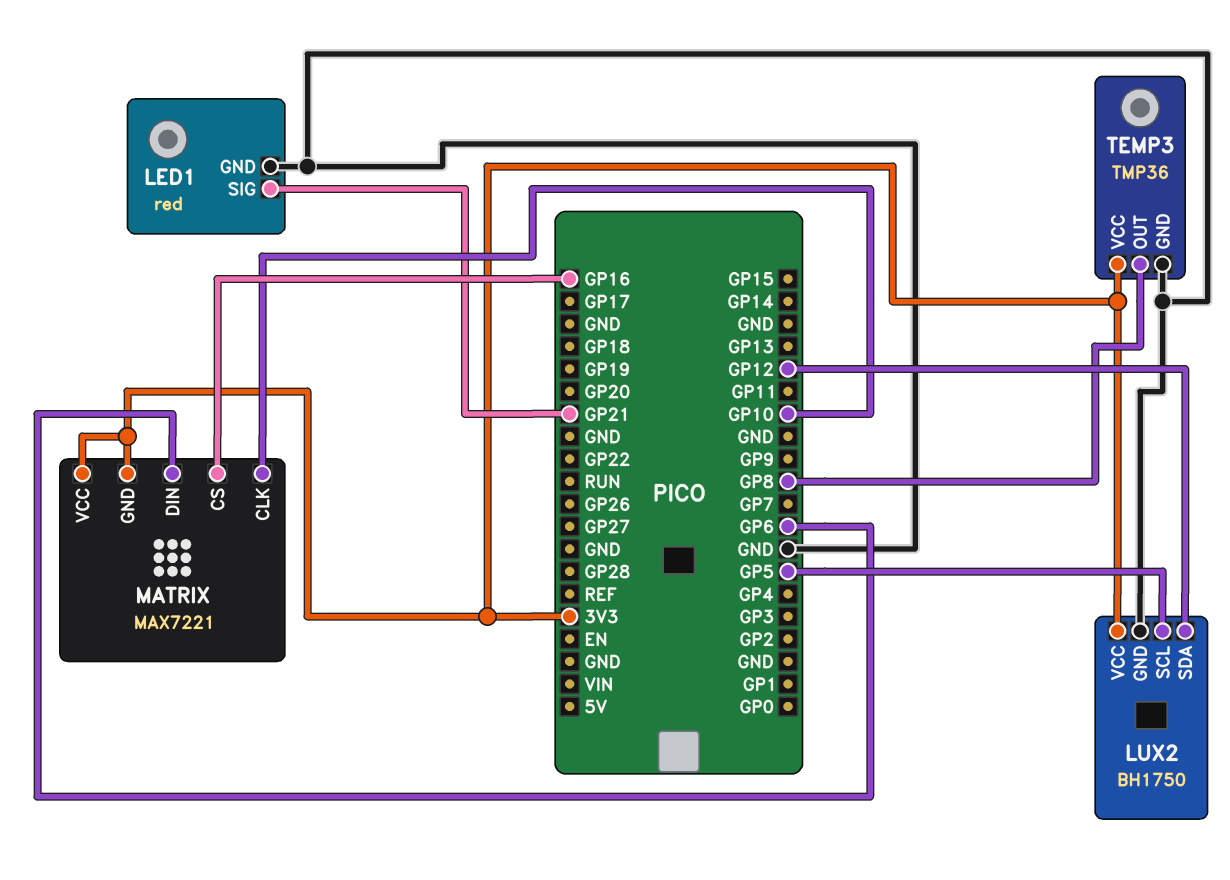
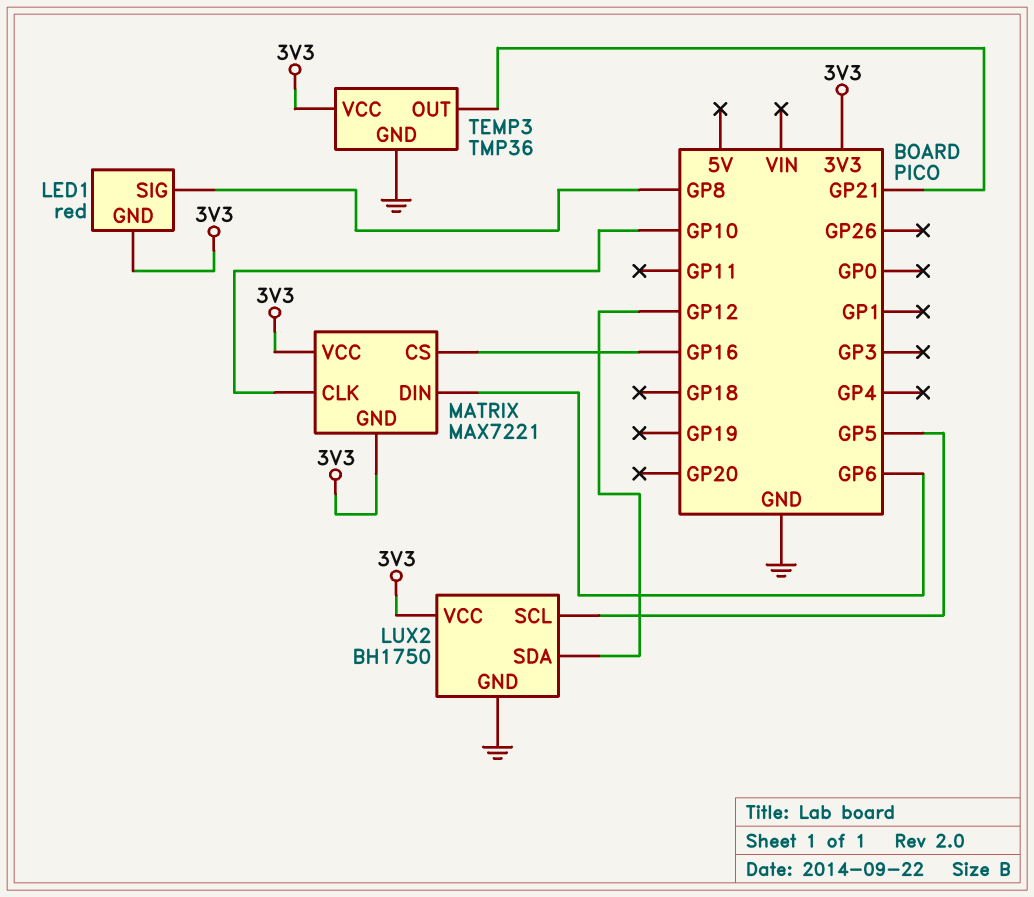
LED1 pin GND: GND -> 3V3
LED1 pin SIG: GP21 -> GP8
TEMP3 pin OUT: GP8 -> GP21

